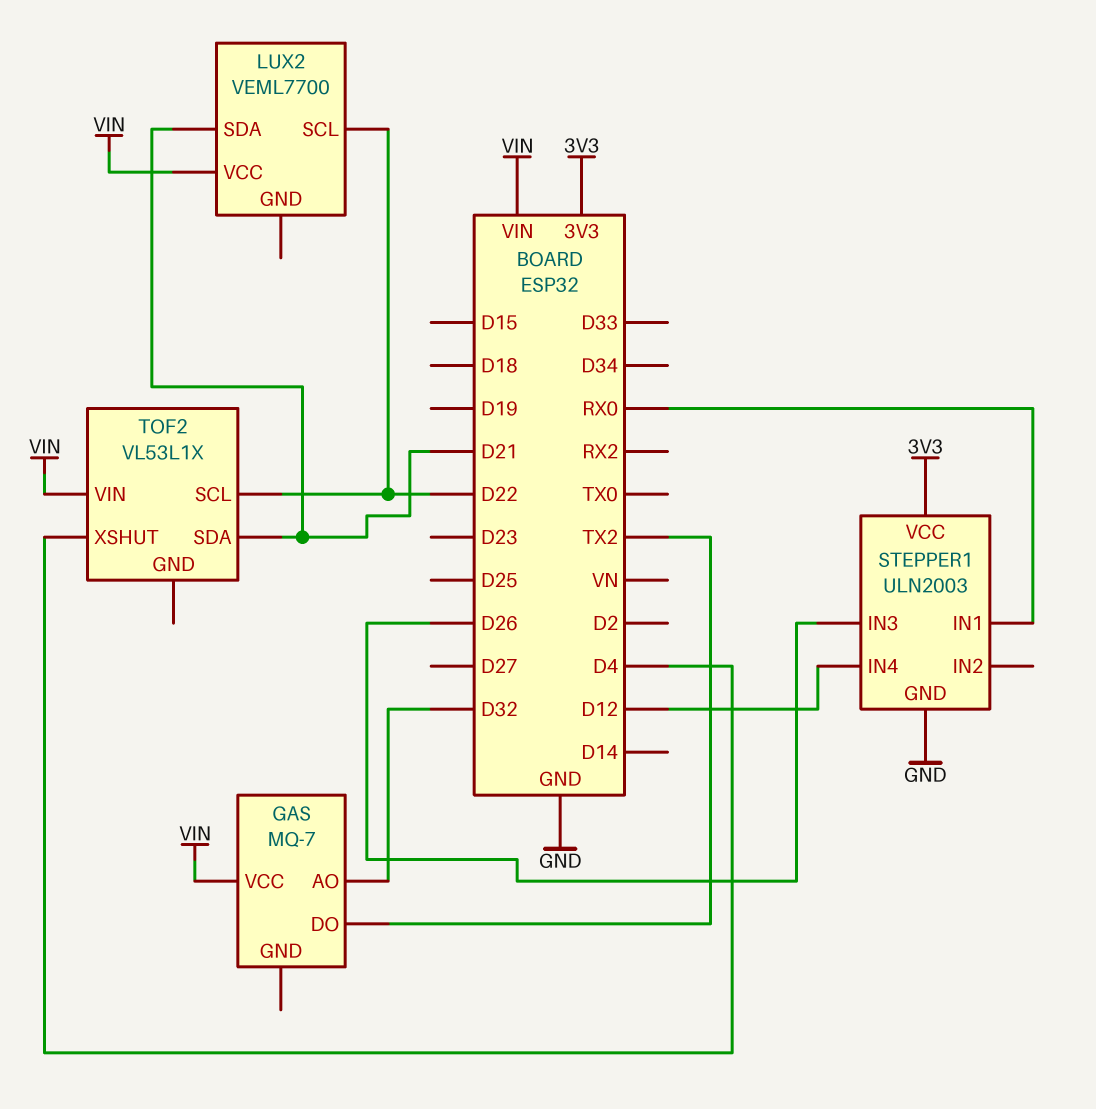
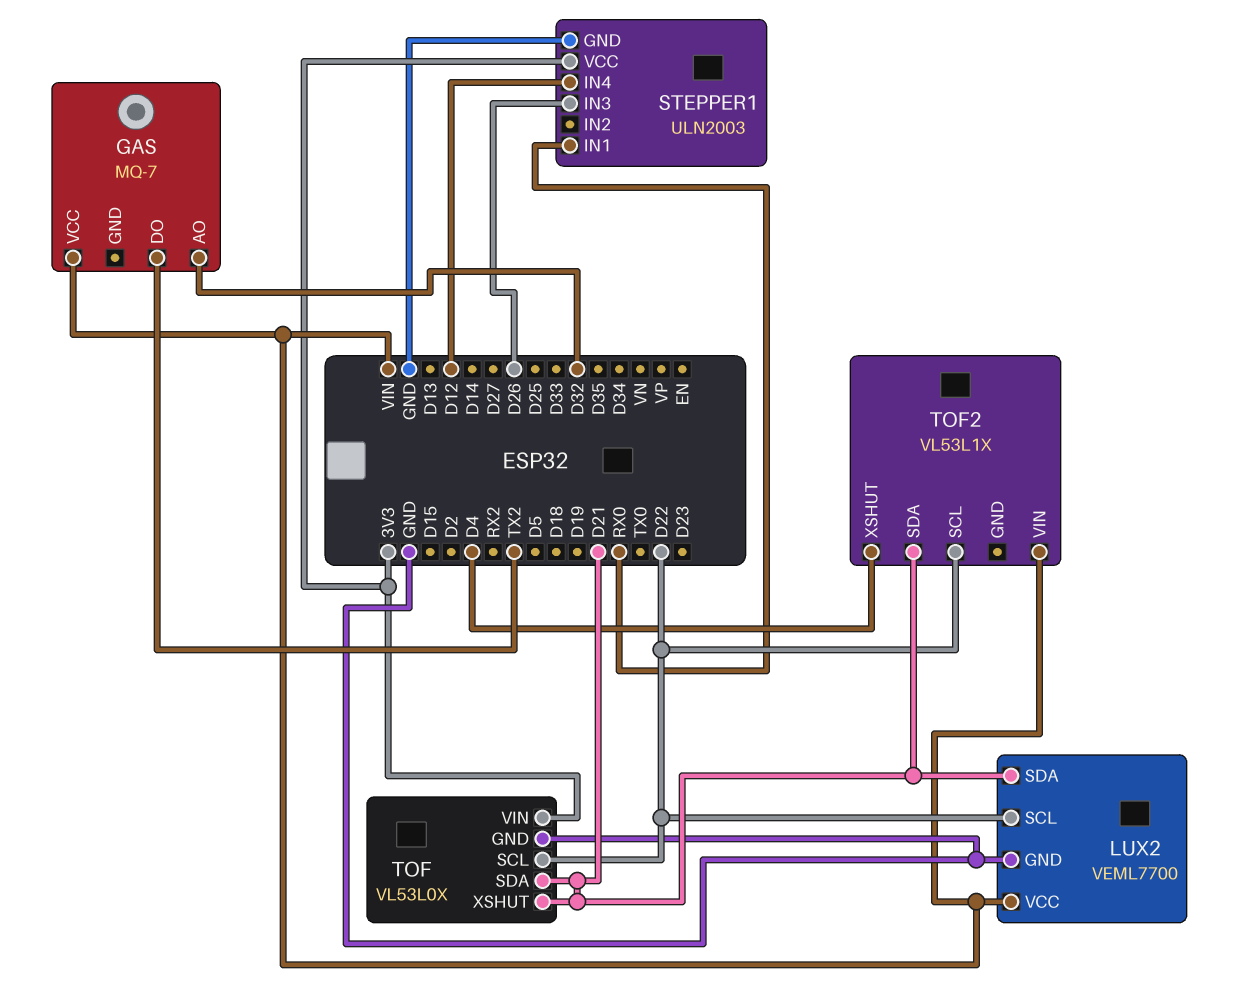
LUX2 pin GND: none -> GND
TOF: none -> VL53L0X
TOF pin GND: none -> GND
TOF pin SCL: none -> D22
TOF pin SDA: none -> D21
TOF pin VIN: none -> 3V3
TOF pin XSHUT: none -> D21

